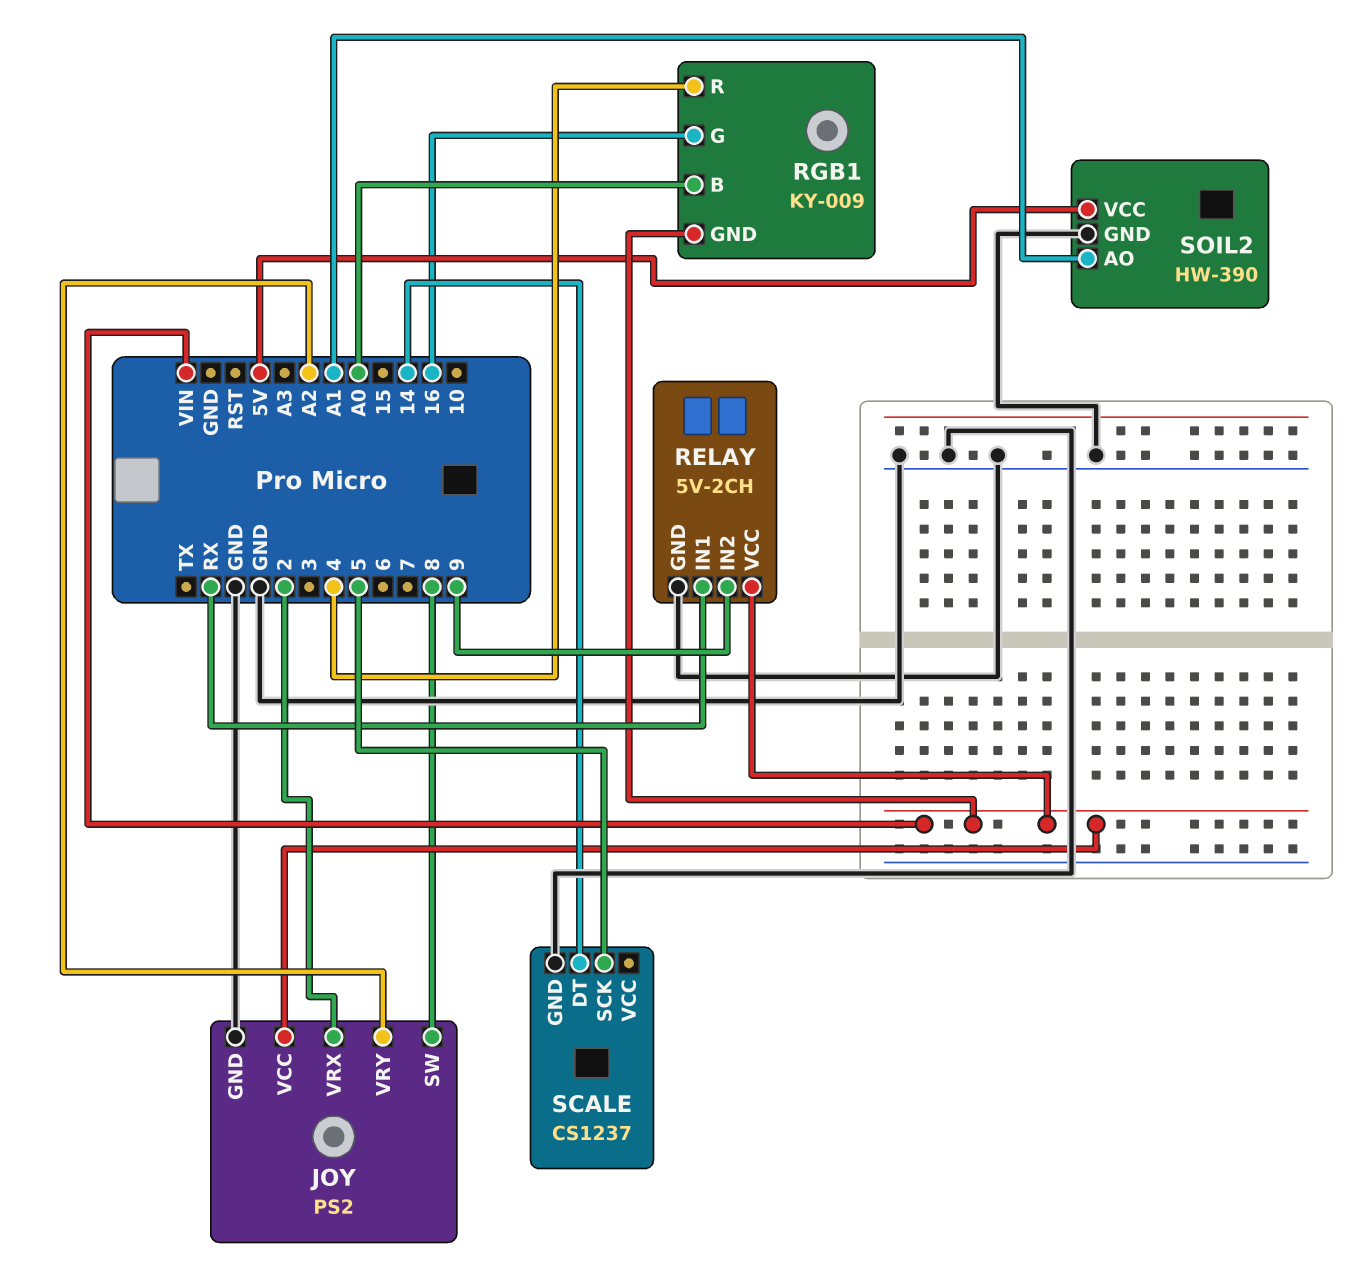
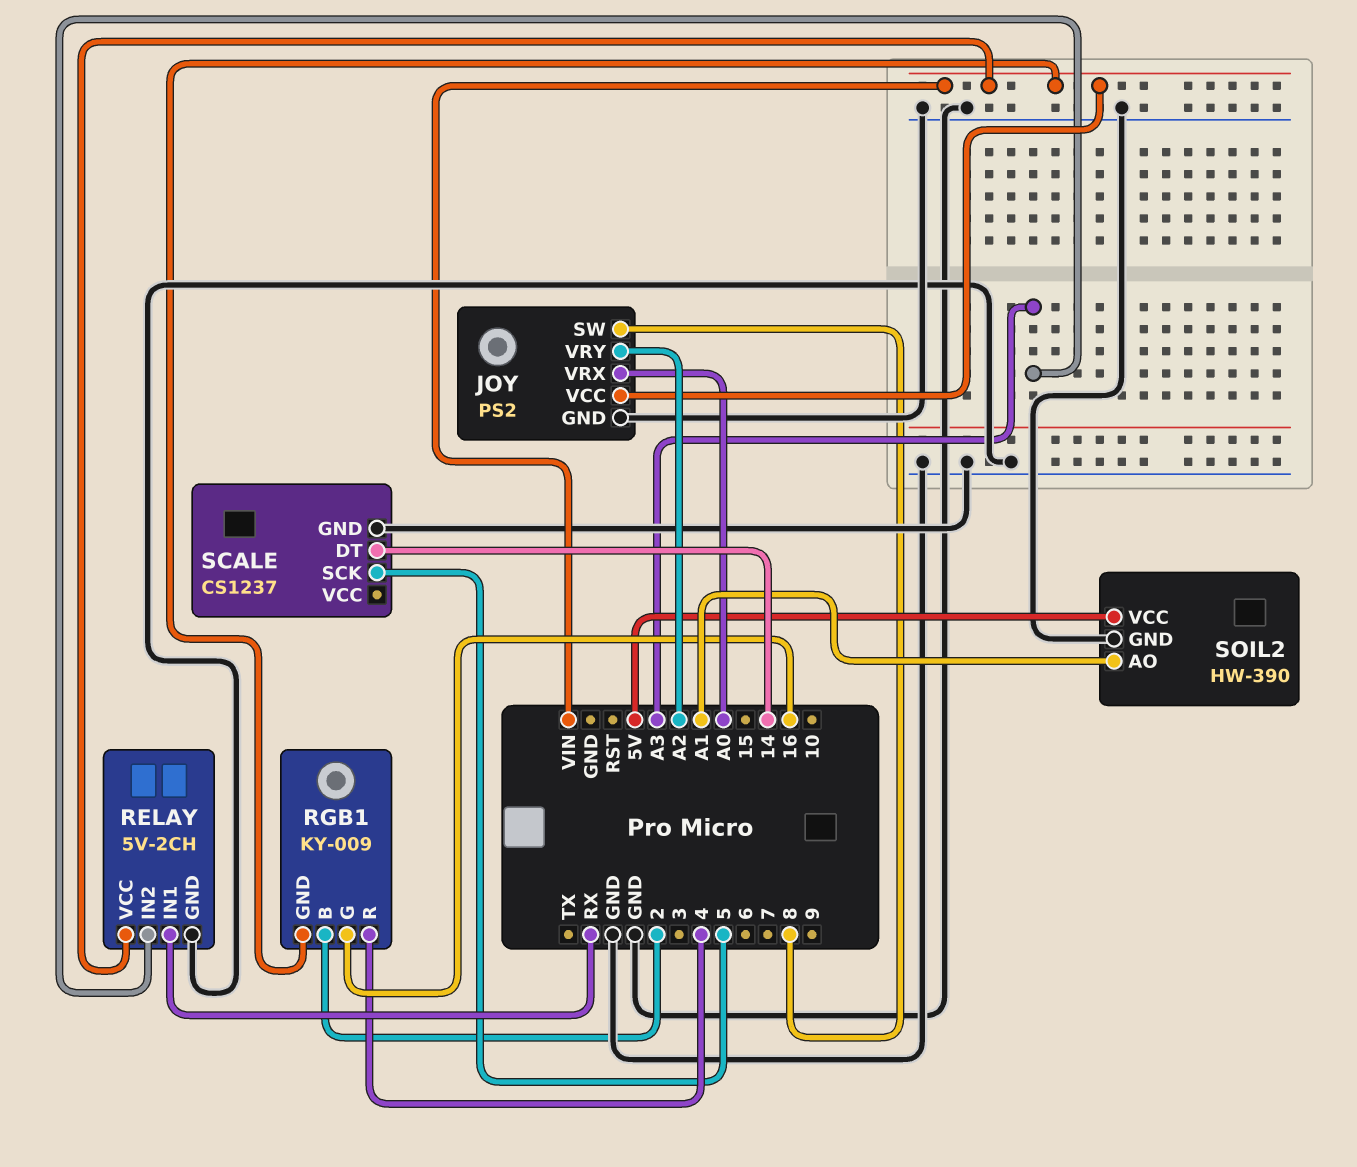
JOY pin VRX: 2 -> A0
RELAY pin IN2: 9 -> A3
RGB1 pin B: A0 -> 2

